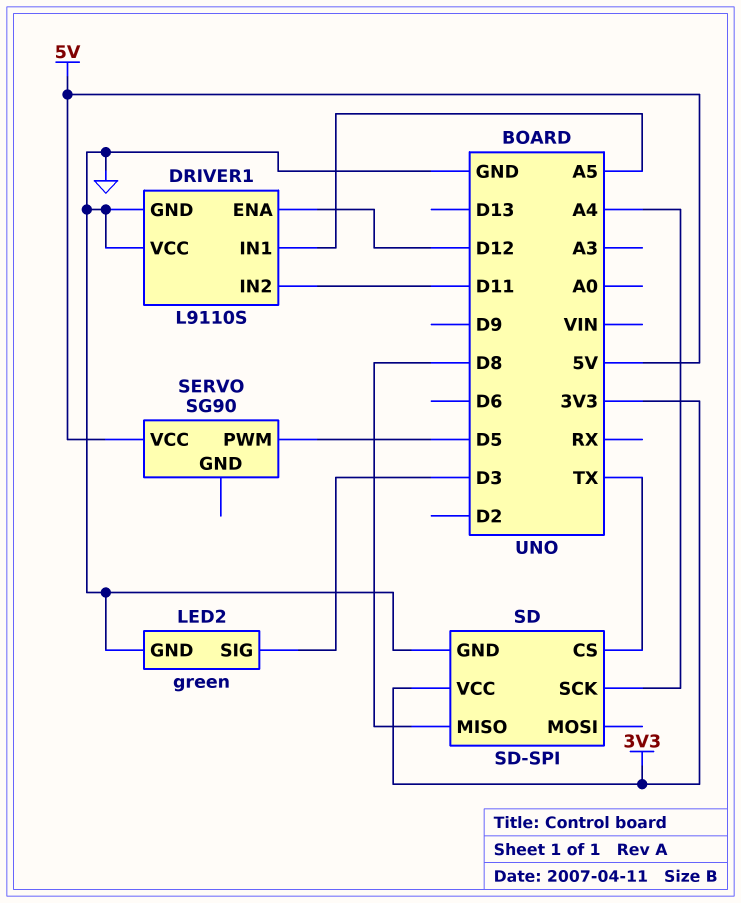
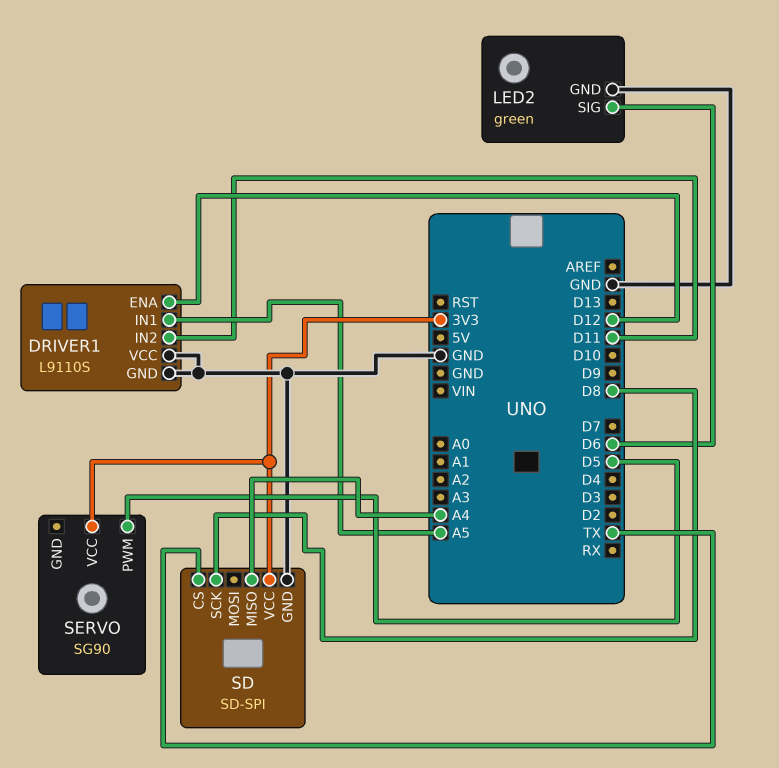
LED2 pin SIG: D3 -> D6
SD pin MISO: D8 -> A4
SD pin SCK: A4 -> D8
SERVO pin VCC: 5V -> 3V3

